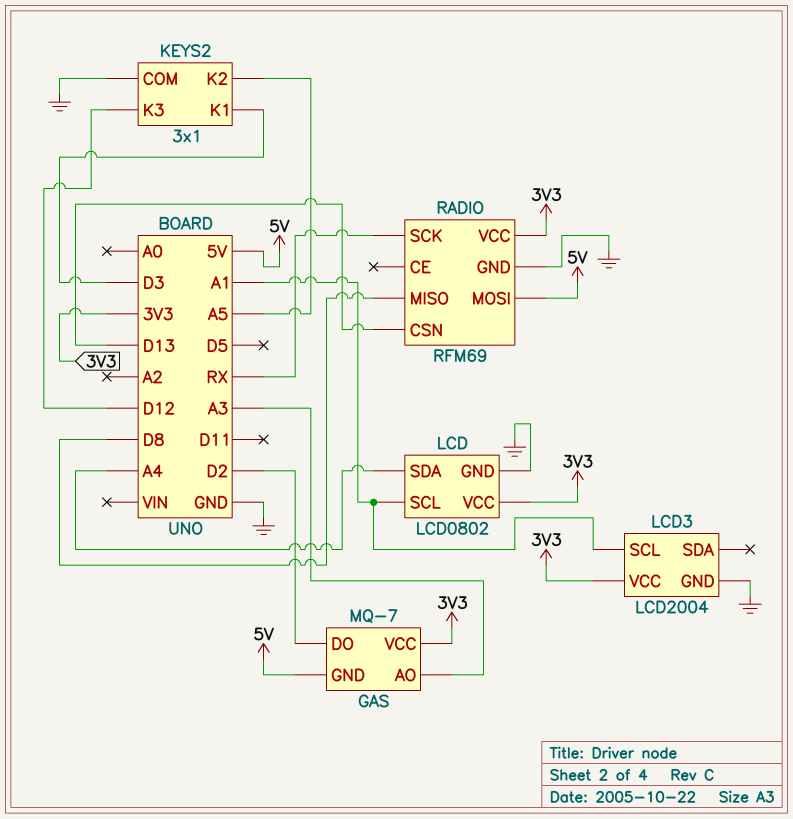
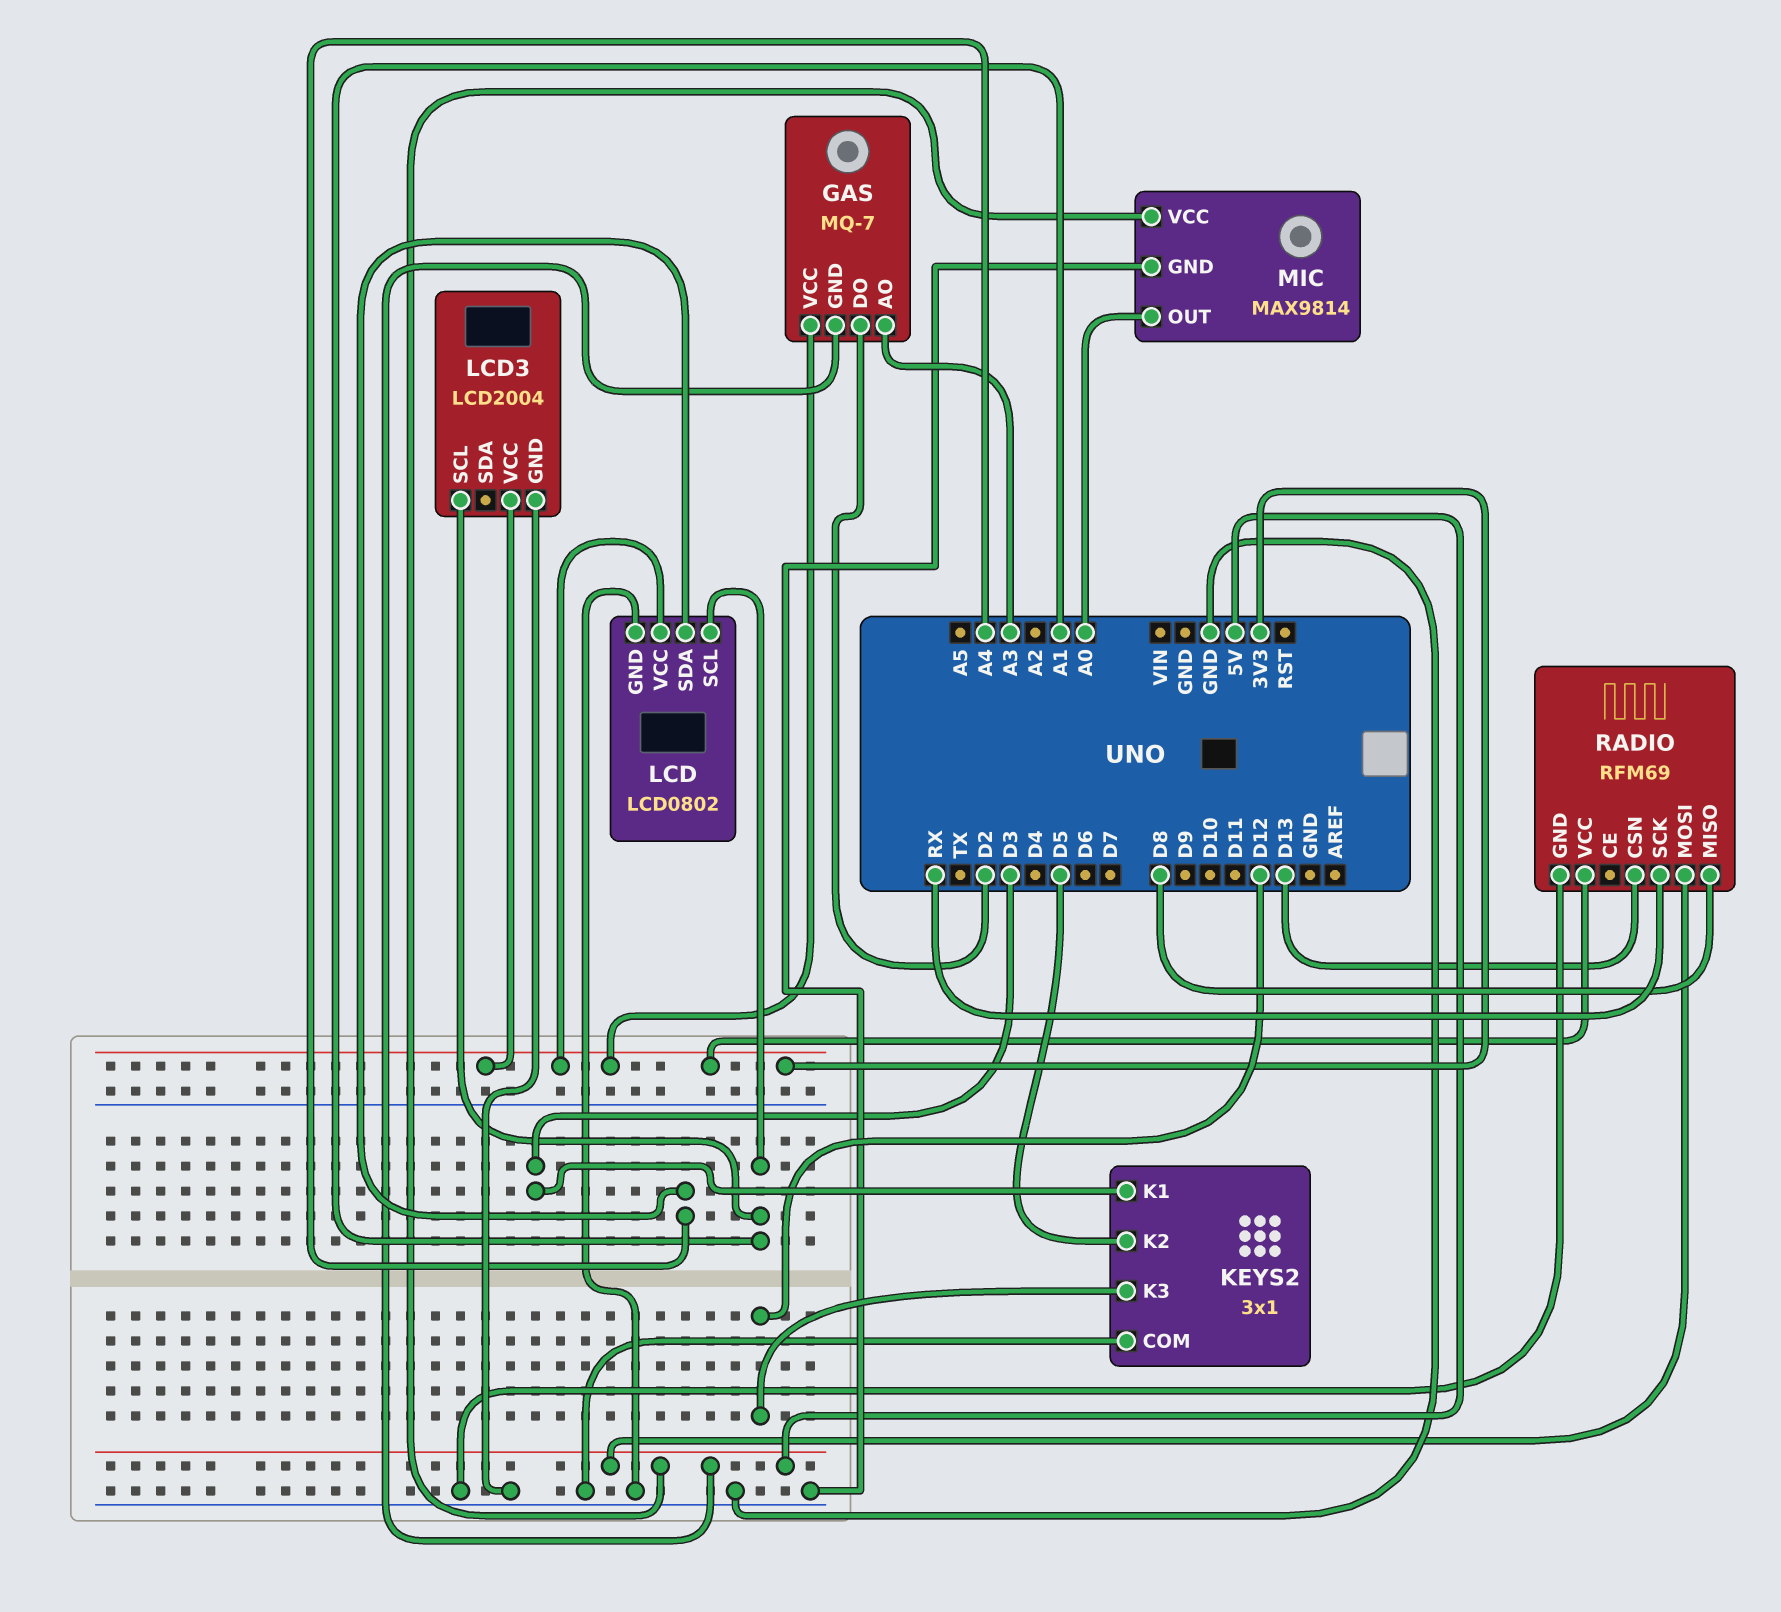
KEYS2 pin K2: A5 -> D5
MIC: none -> MAX9814
MIC pin GND: none -> GND
MIC pin OUT: none -> A0
MIC pin VCC: none -> 5V

